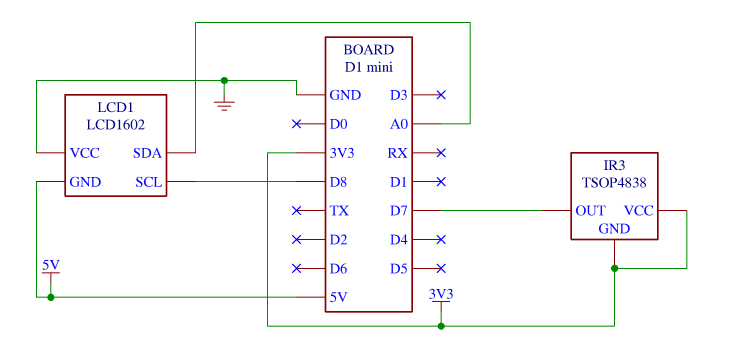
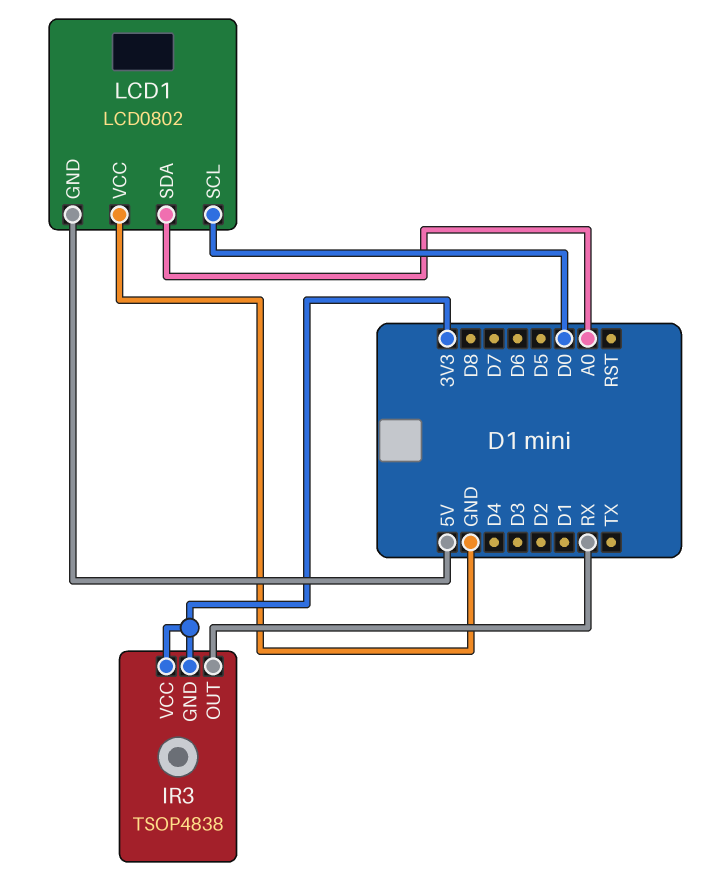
IR3 pin OUT: D7 -> RX
LCD1: LCD1602 -> LCD0802
LCD1 pin SCL: D8 -> D0

